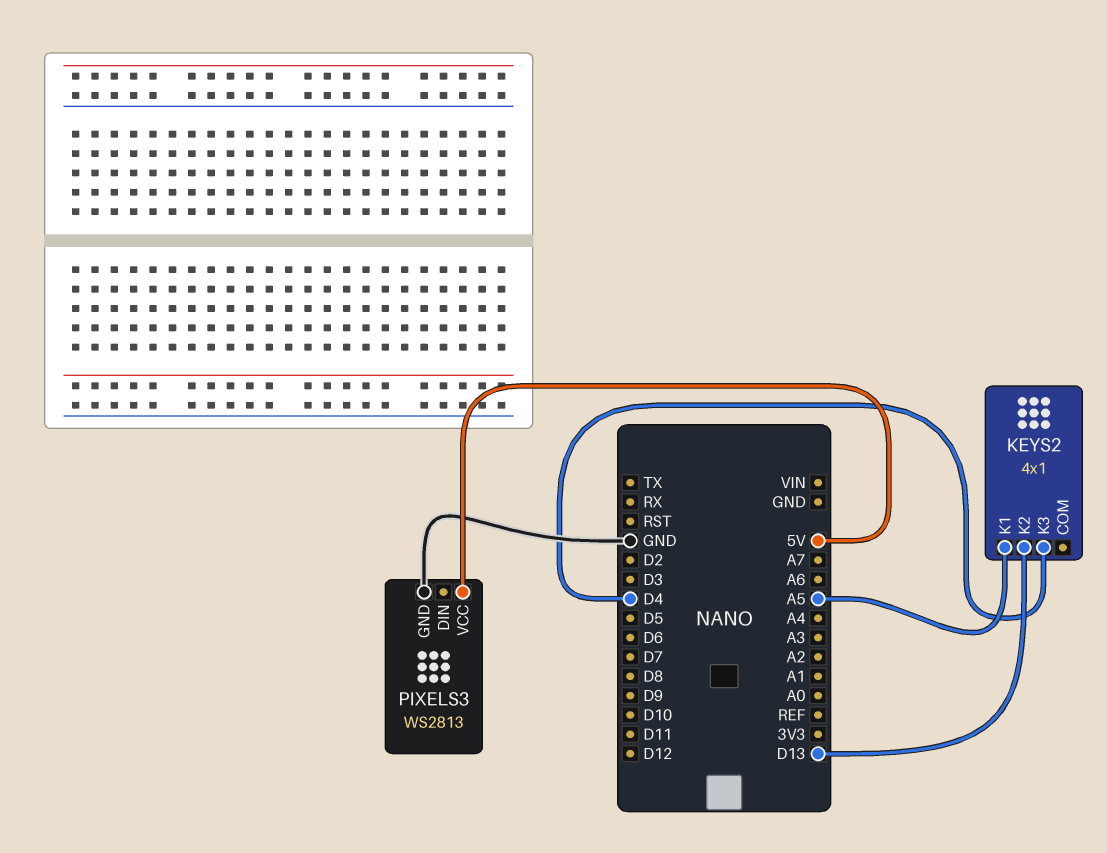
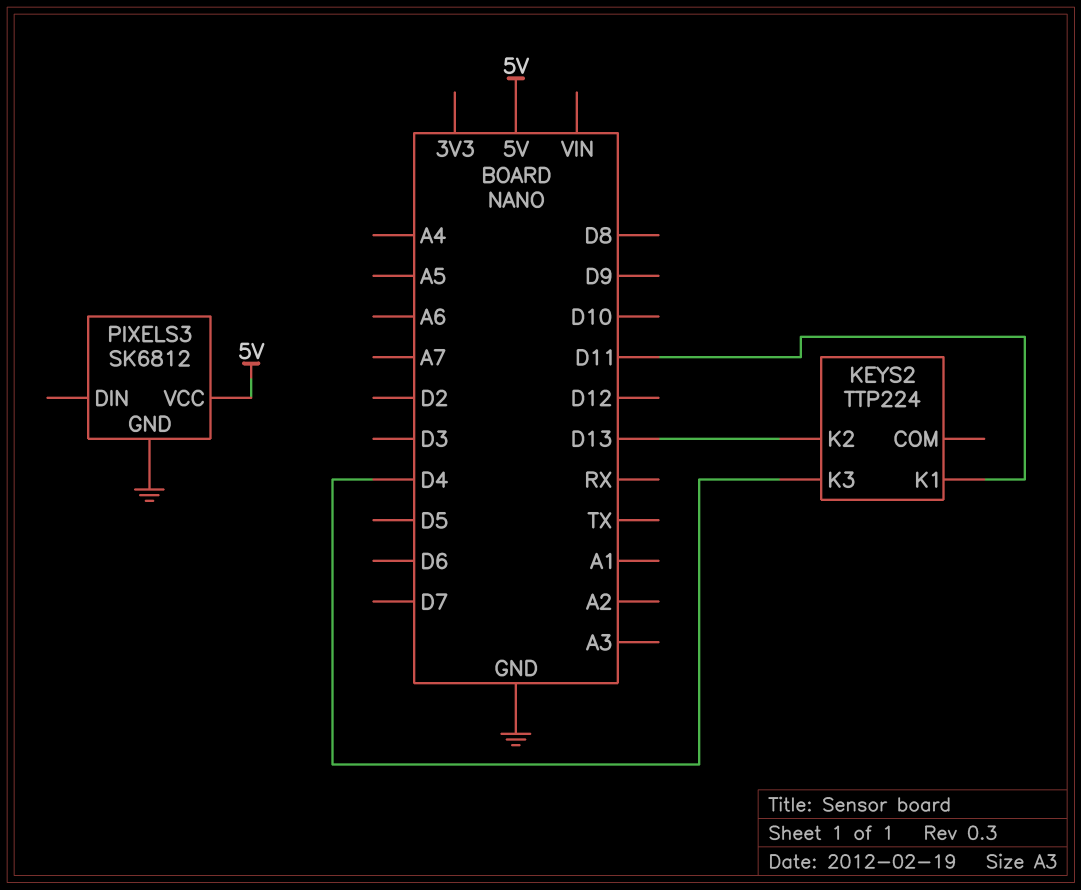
KEYS2: 4x1 -> TTP224
KEYS2 pin K1: A5 -> D11
PIXELS3: WS2813 -> SK6812

